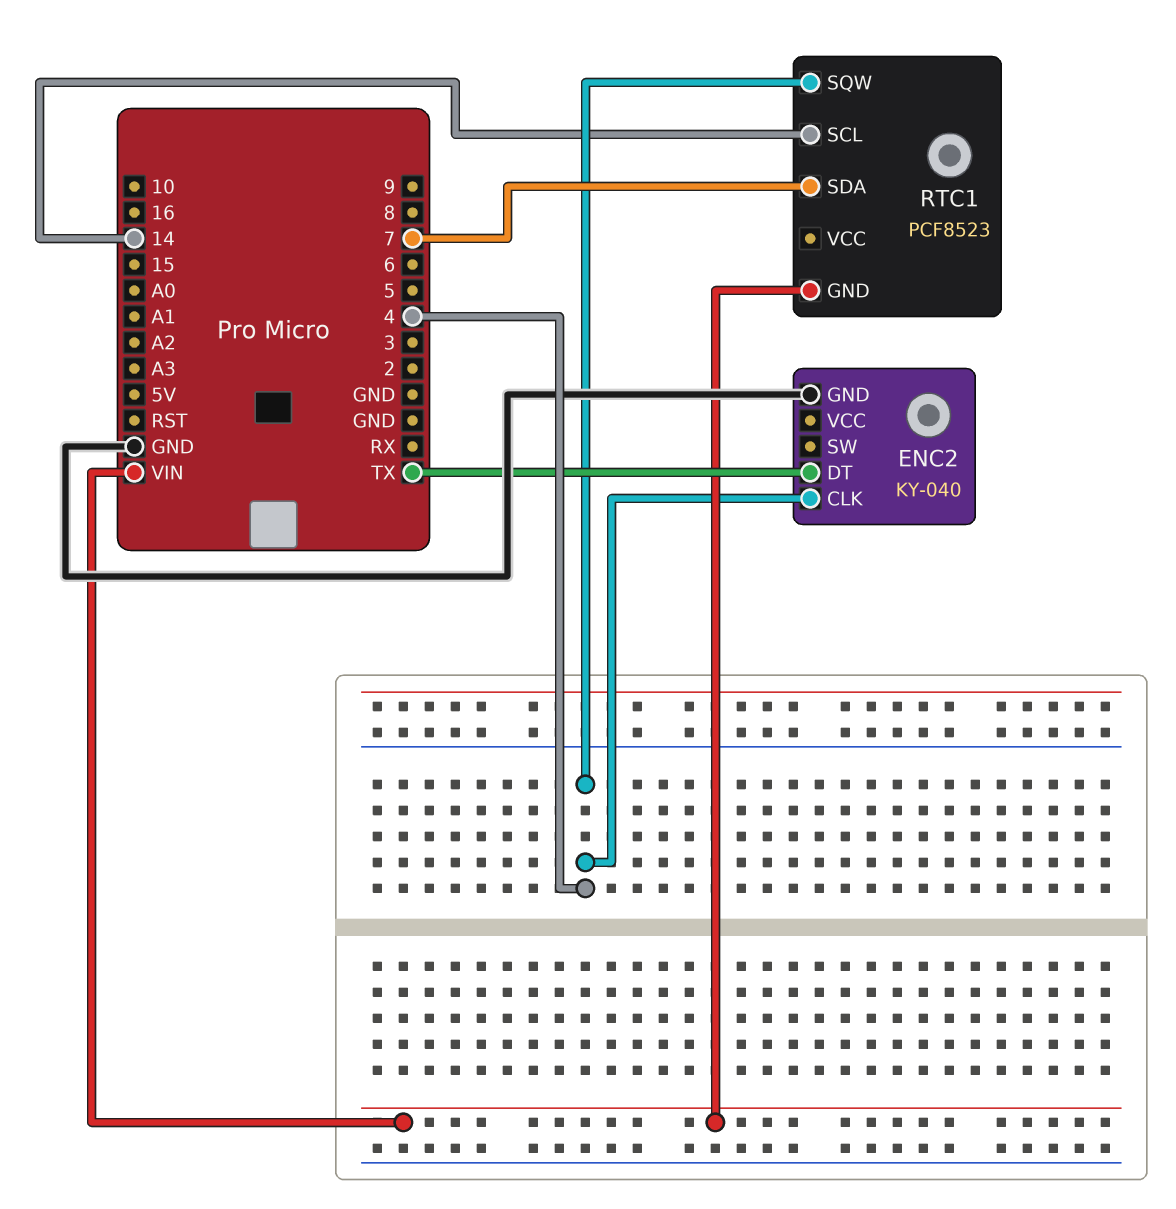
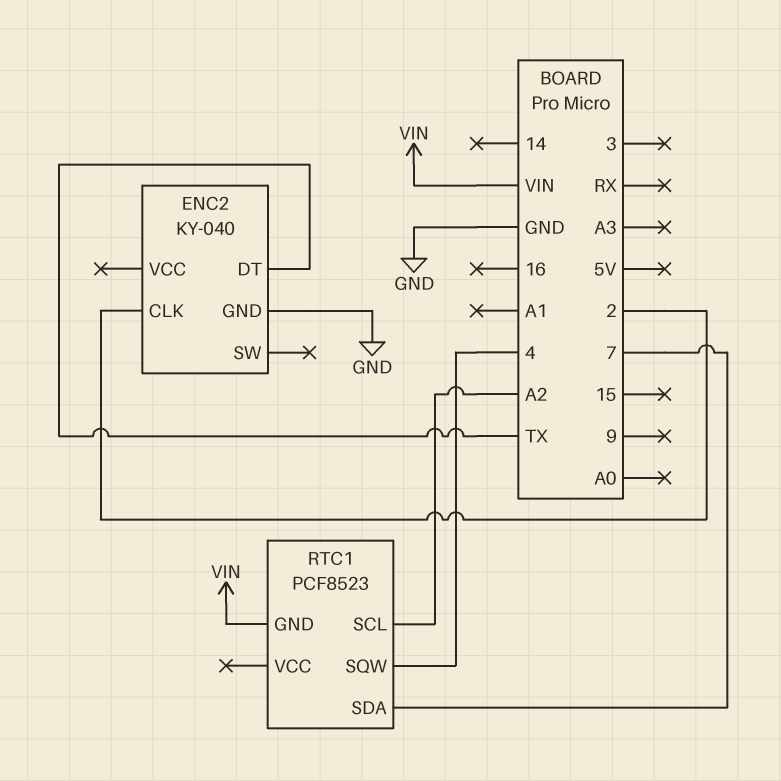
ENC2 pin CLK: 4 -> 2
RTC1 pin SCL: 14 -> A2

